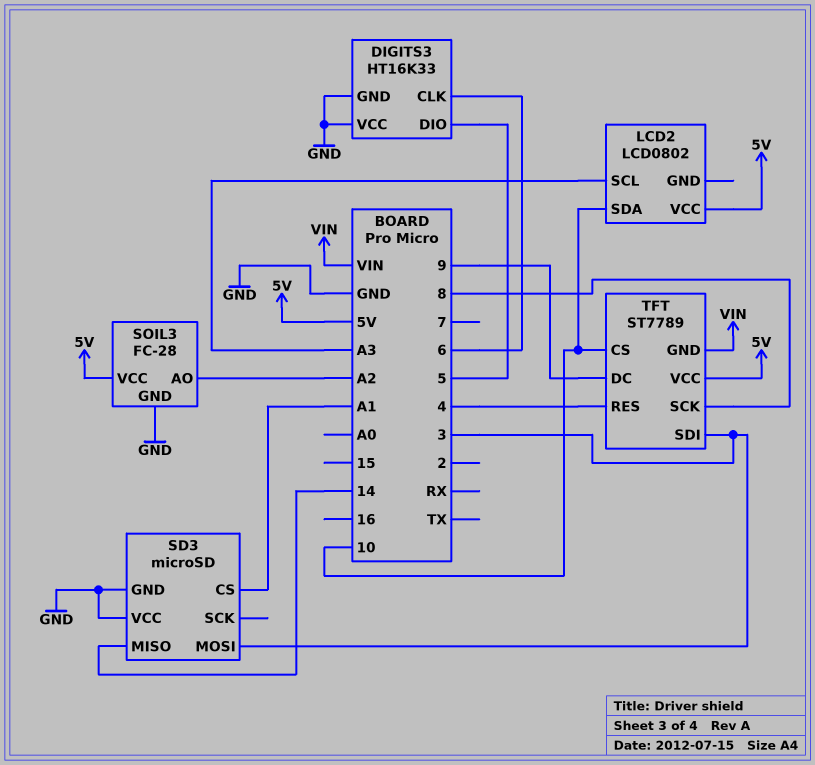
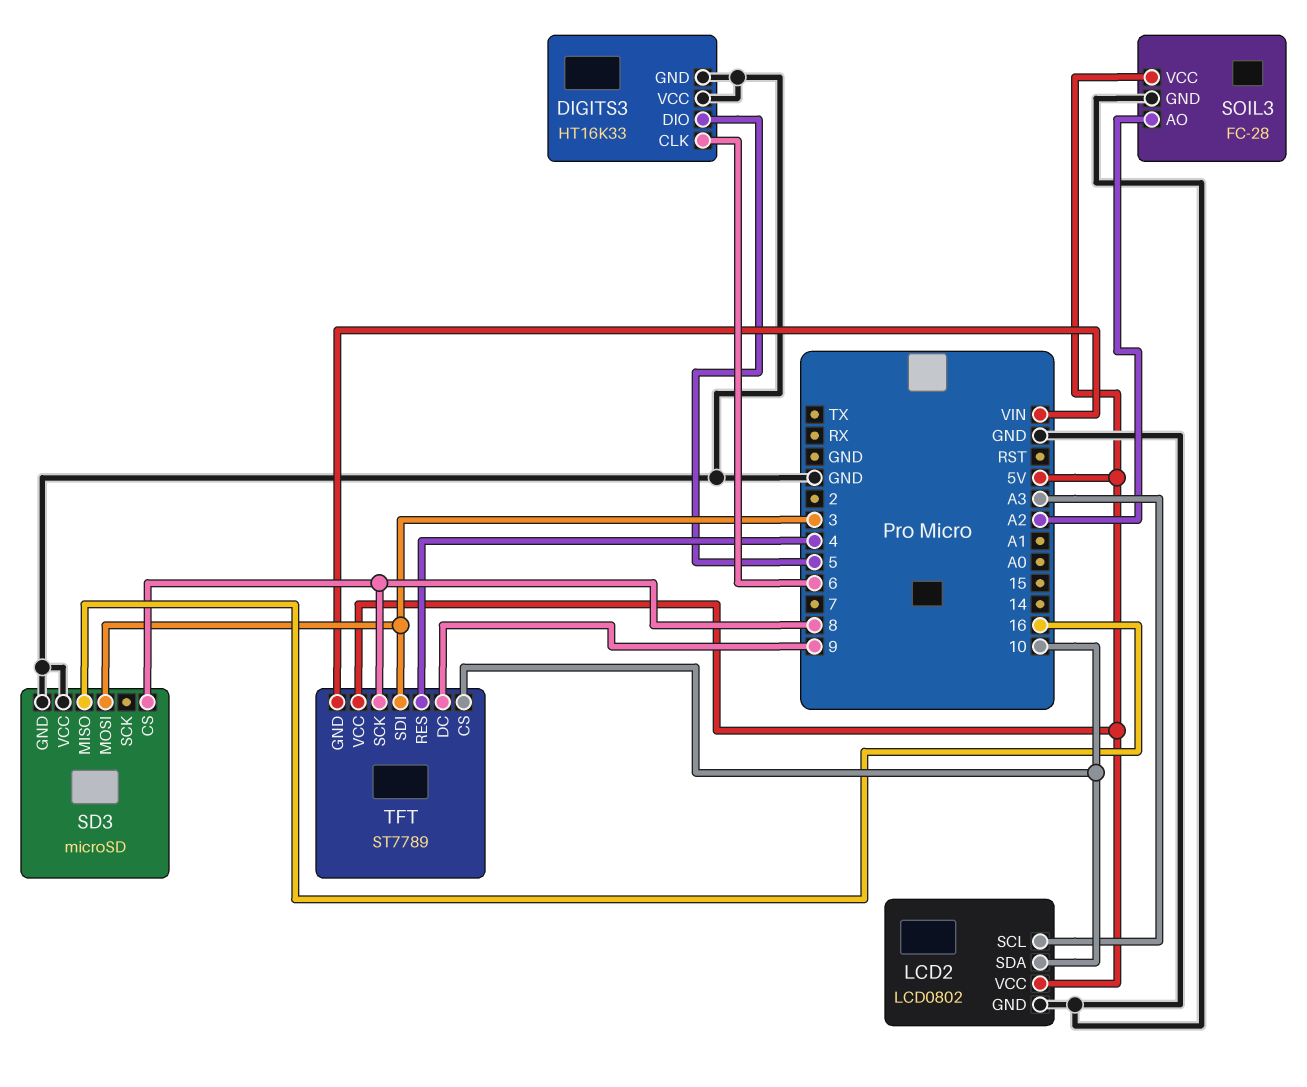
LCD2 pin GND: none -> GND
SD3 pin CS: A1 -> 8
SD3 pin MISO: 14 -> 16

